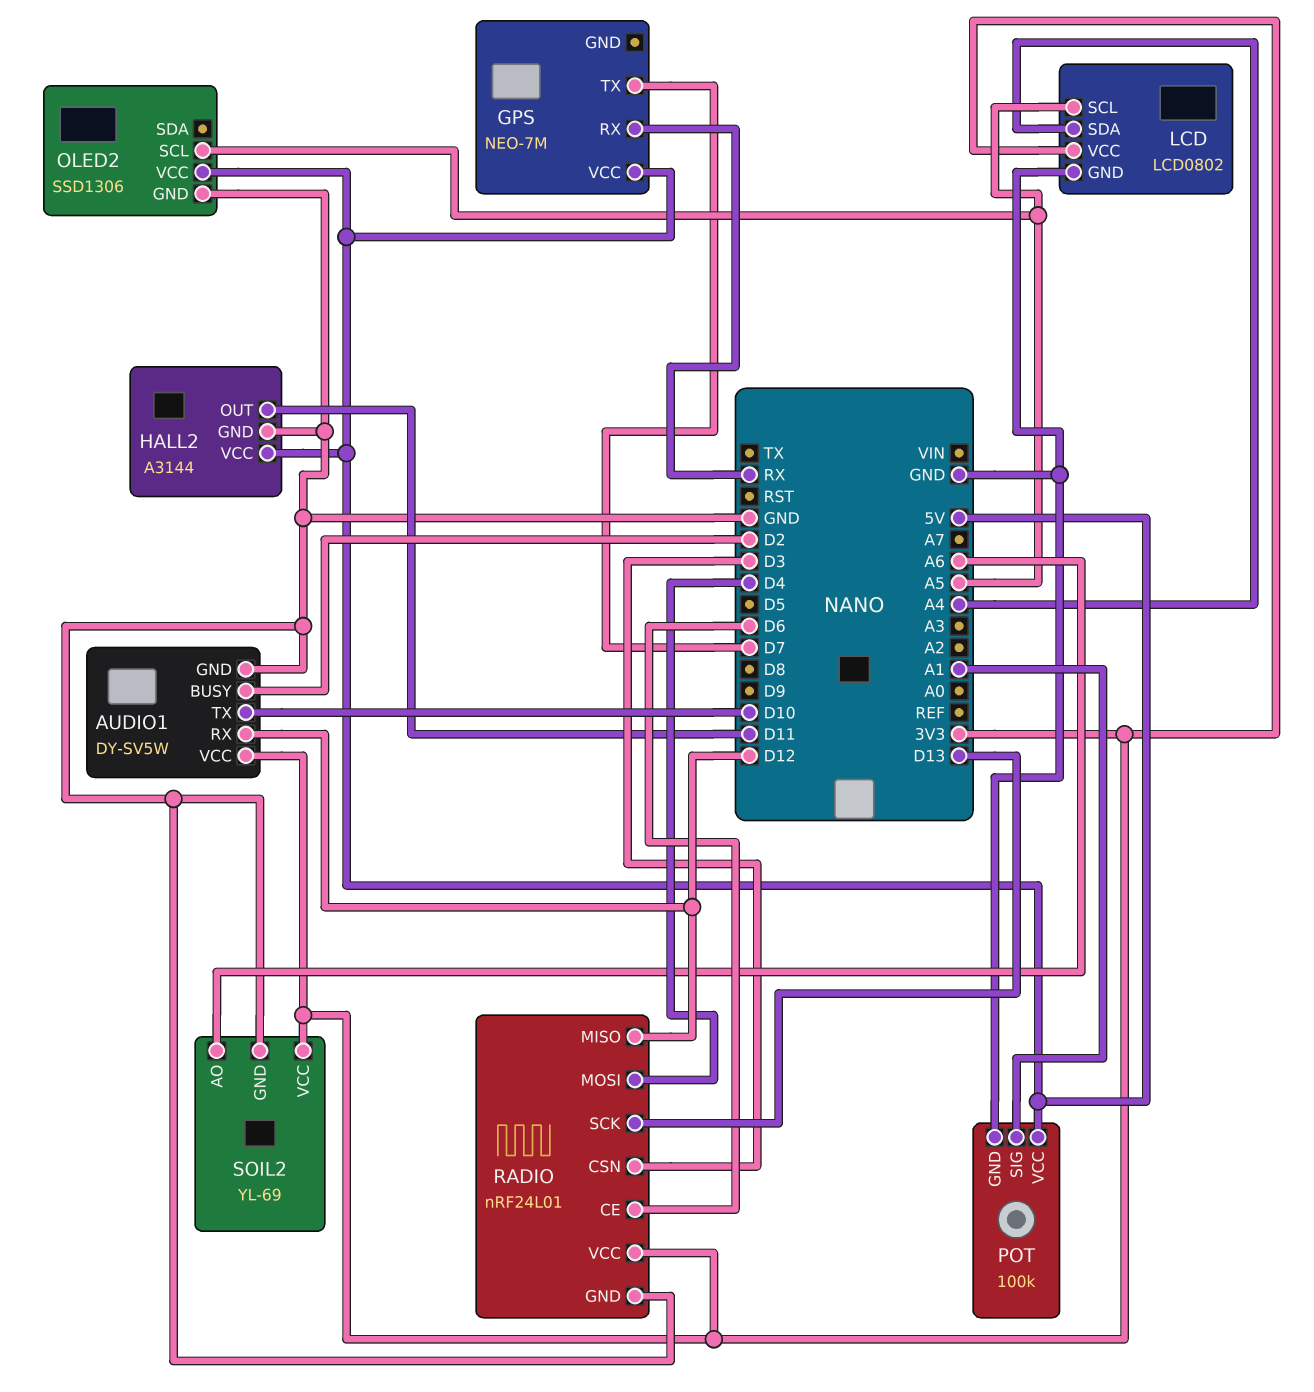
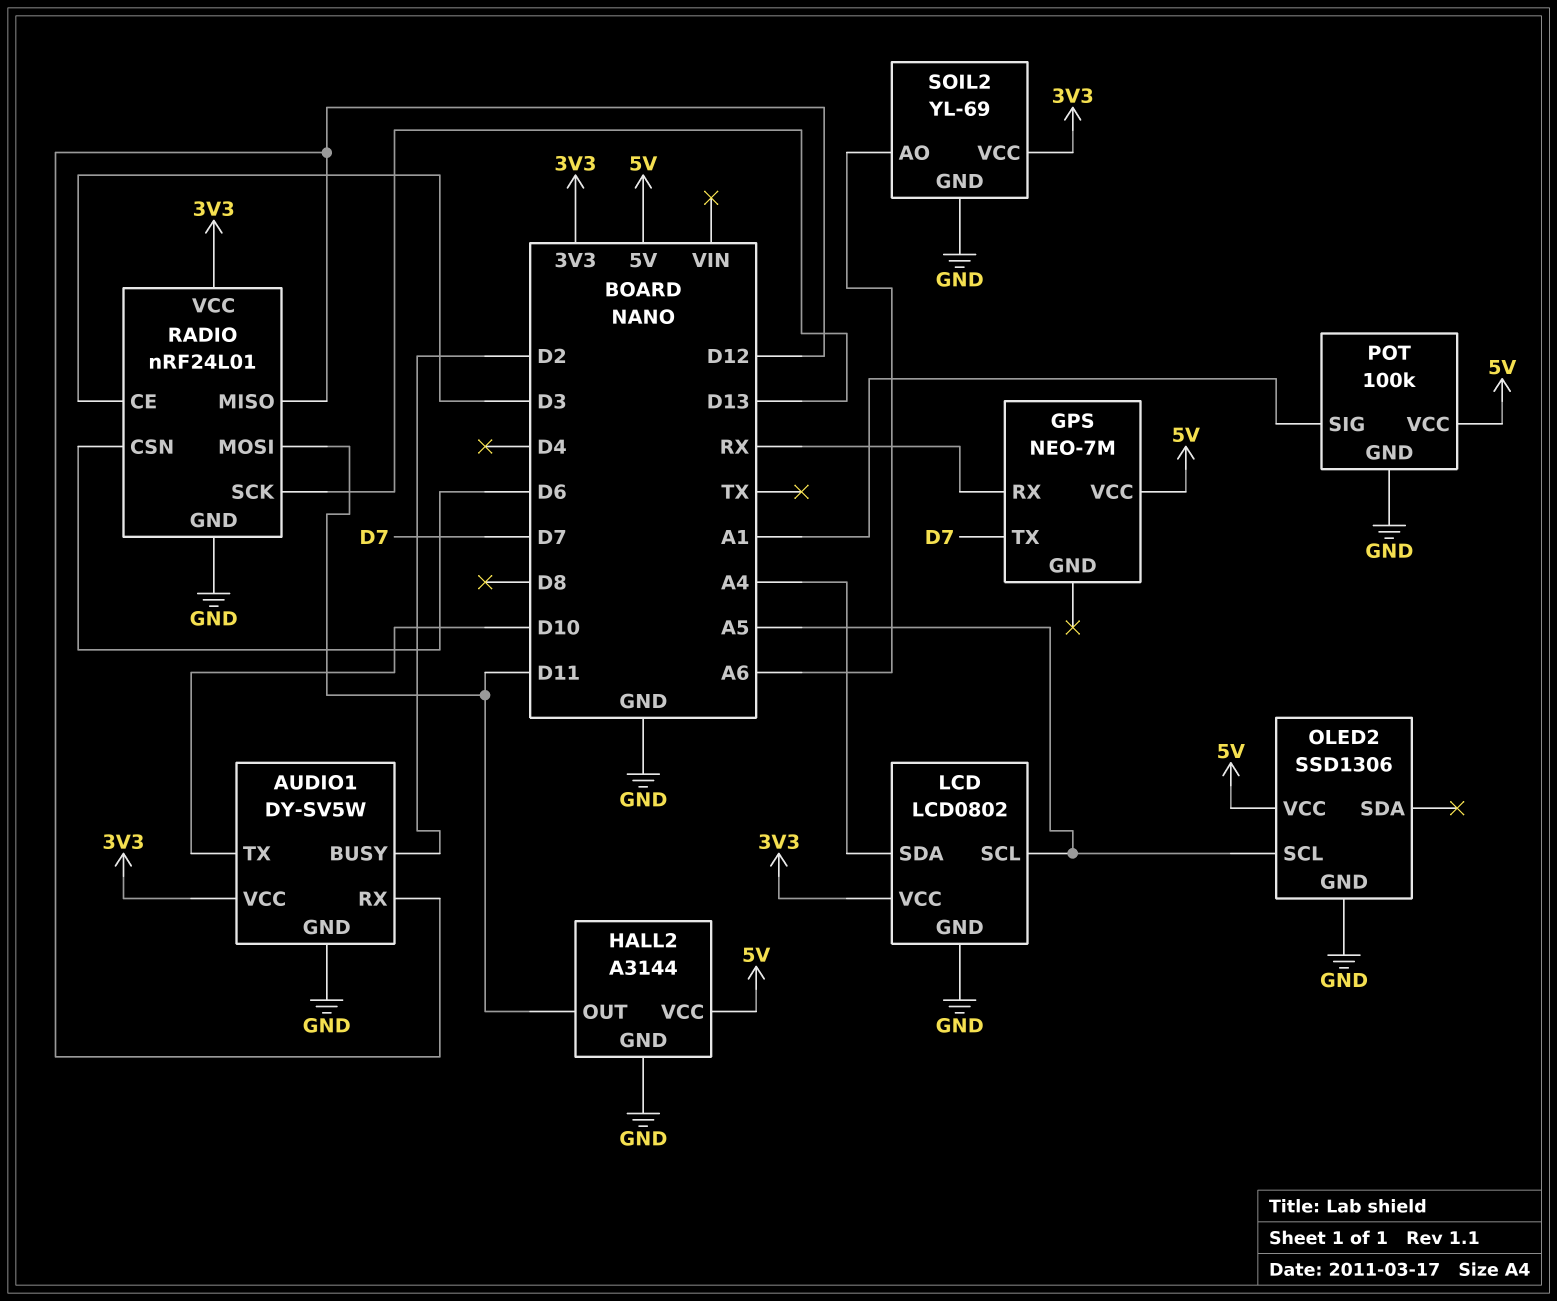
RADIO pin CE: D6 -> D3
RADIO pin CSN: D3 -> D6
RADIO pin MOSI: D4 -> D11

